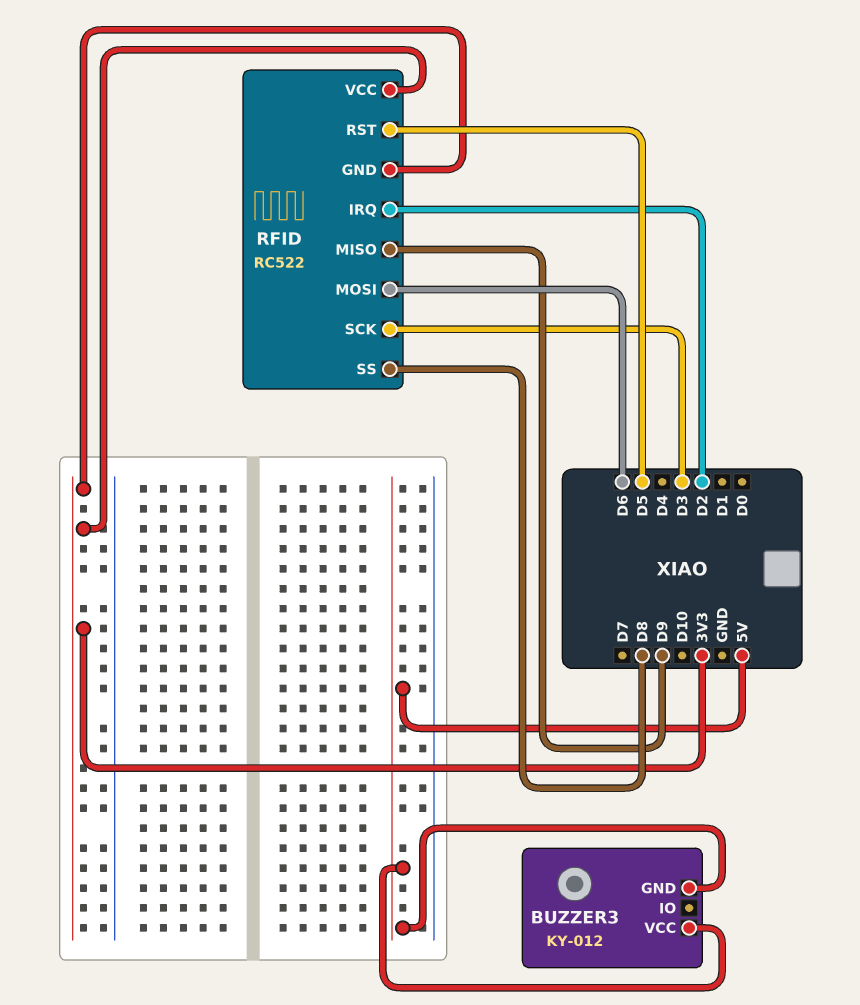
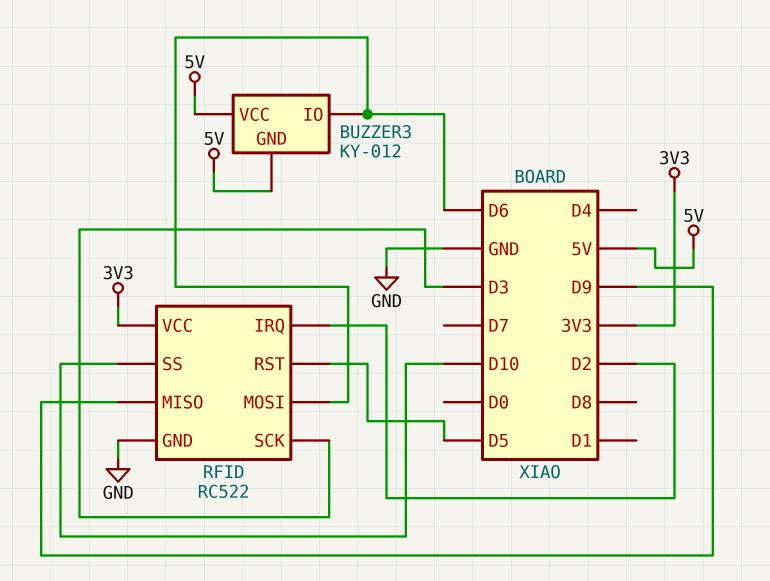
BUZZER3 pin IO: none -> D6
RFID pin GND: 3V3 -> GND
RFID pin SS: D8 -> D10

